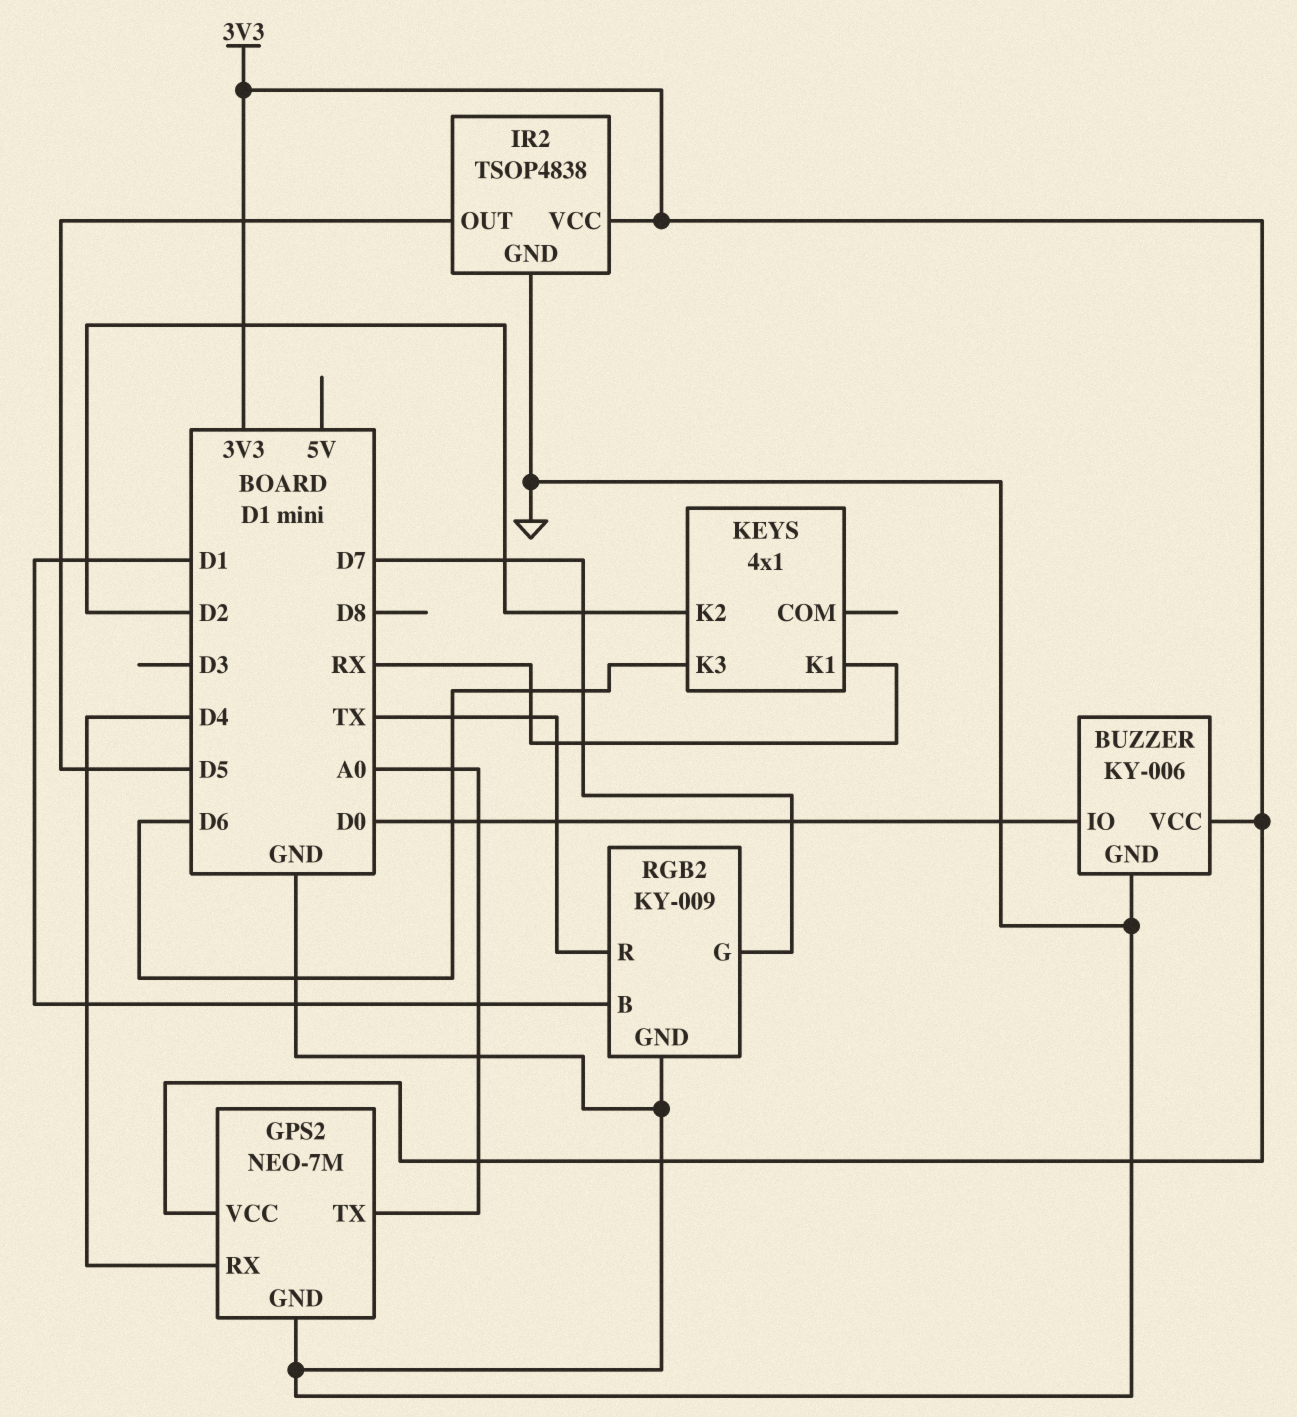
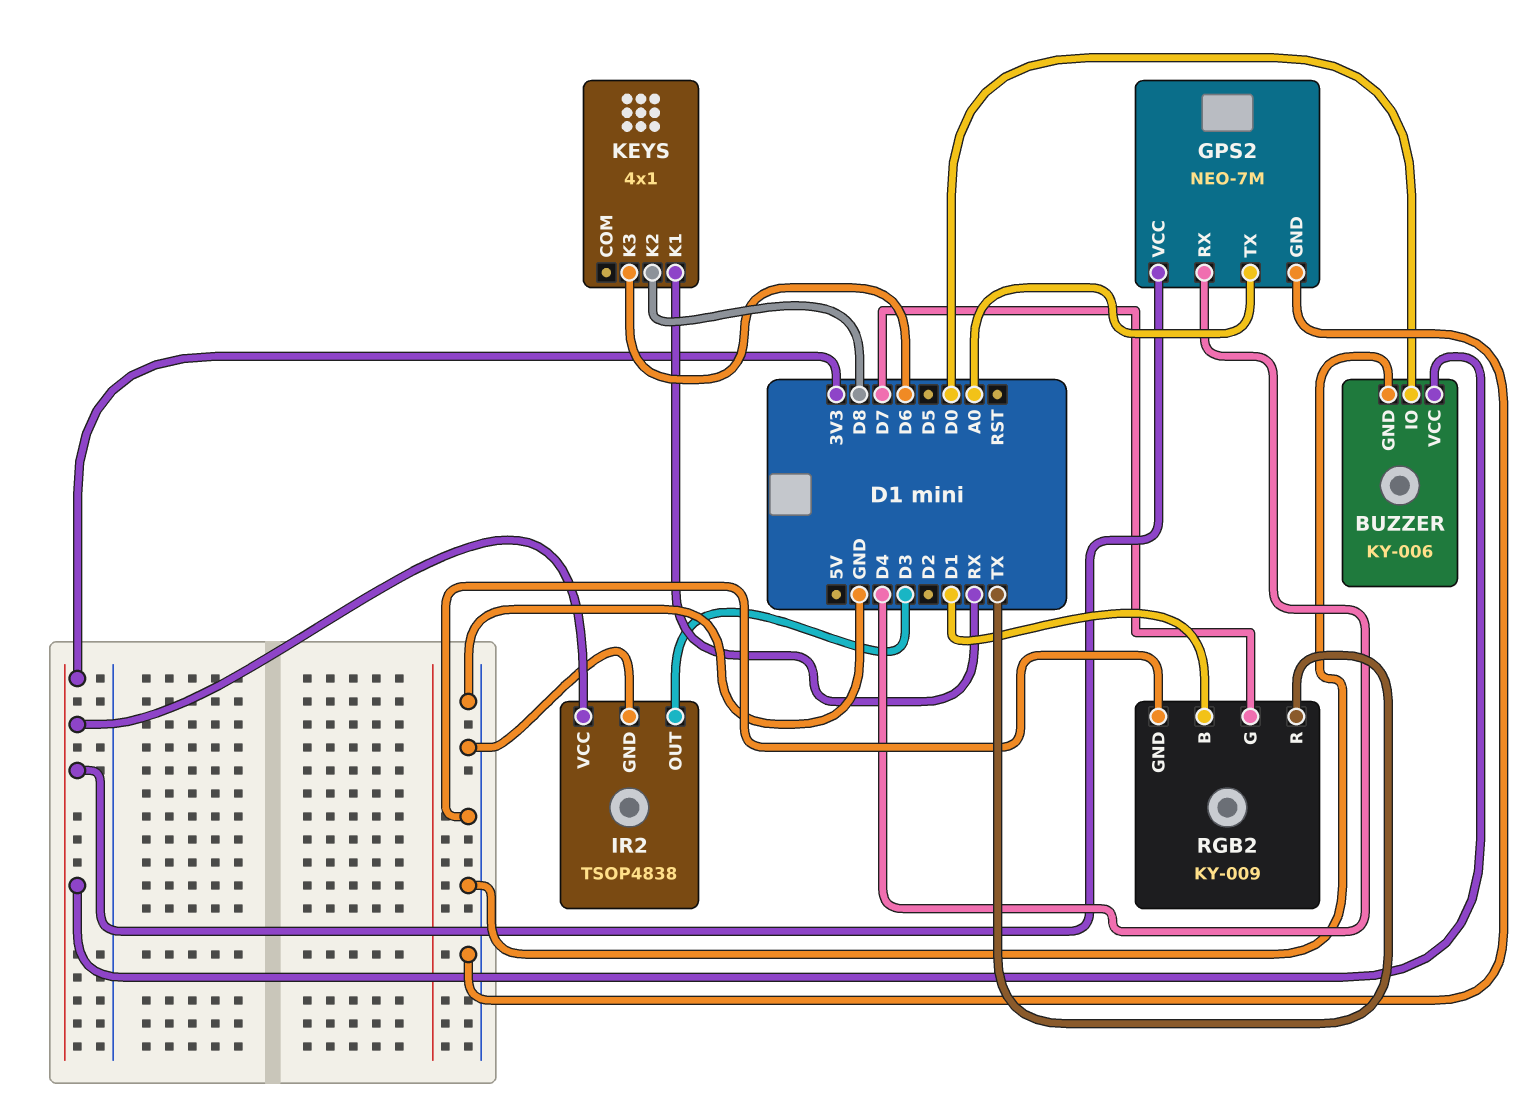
IR2 pin OUT: D5 -> D3
KEYS pin K2: D2 -> D8

